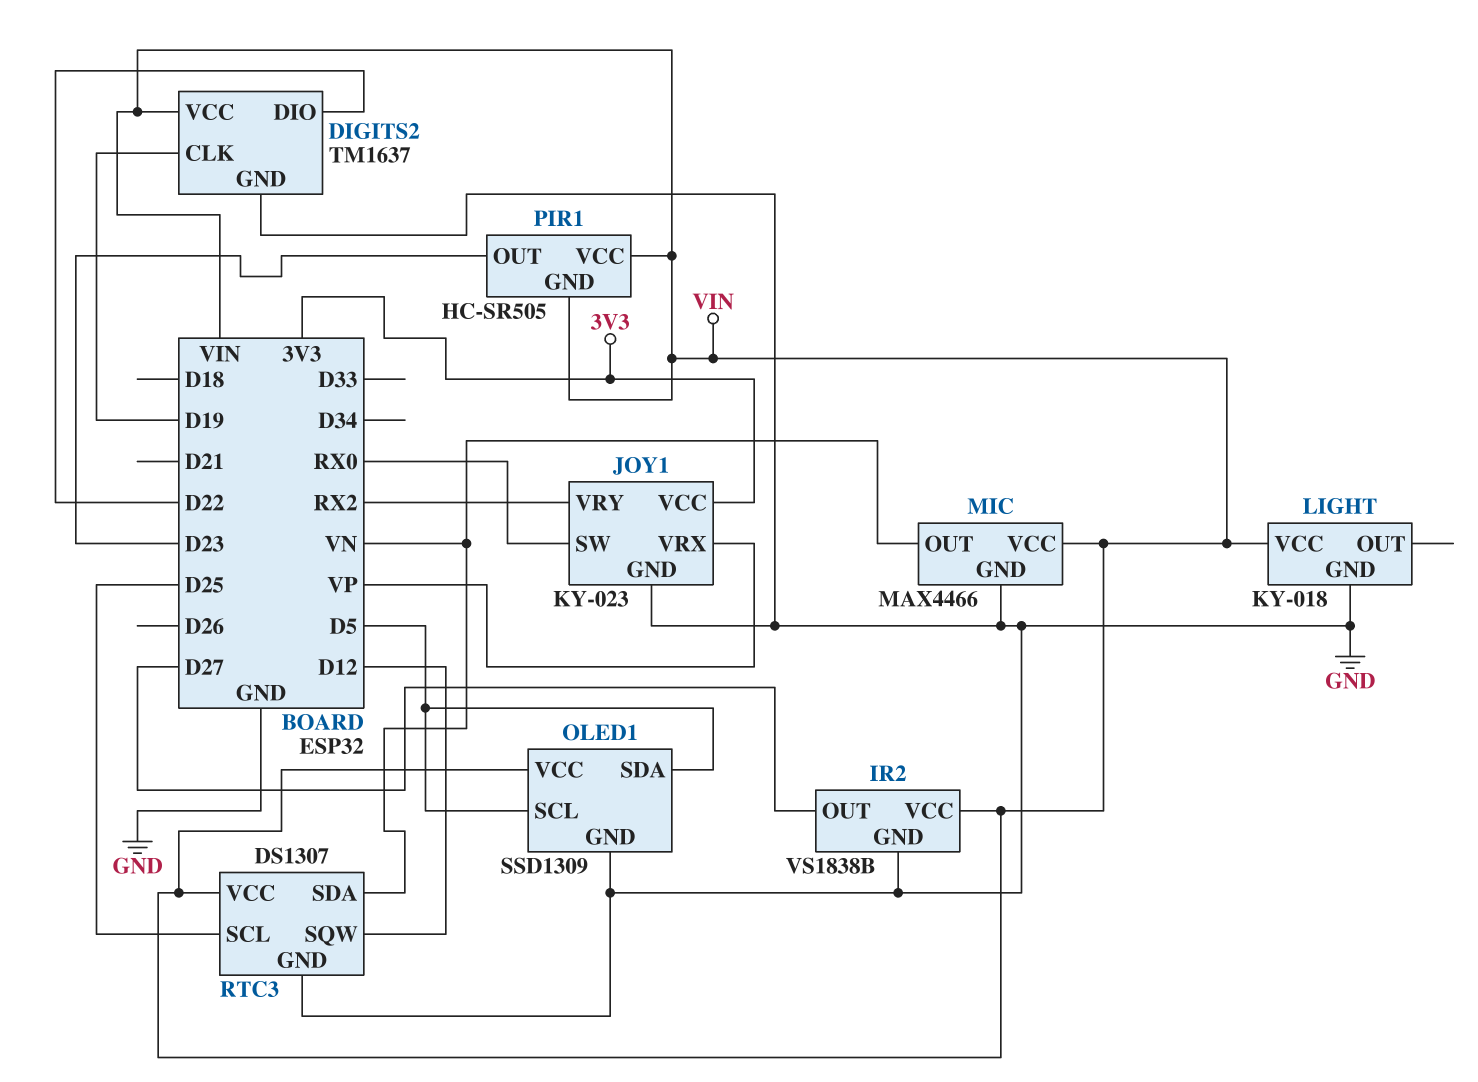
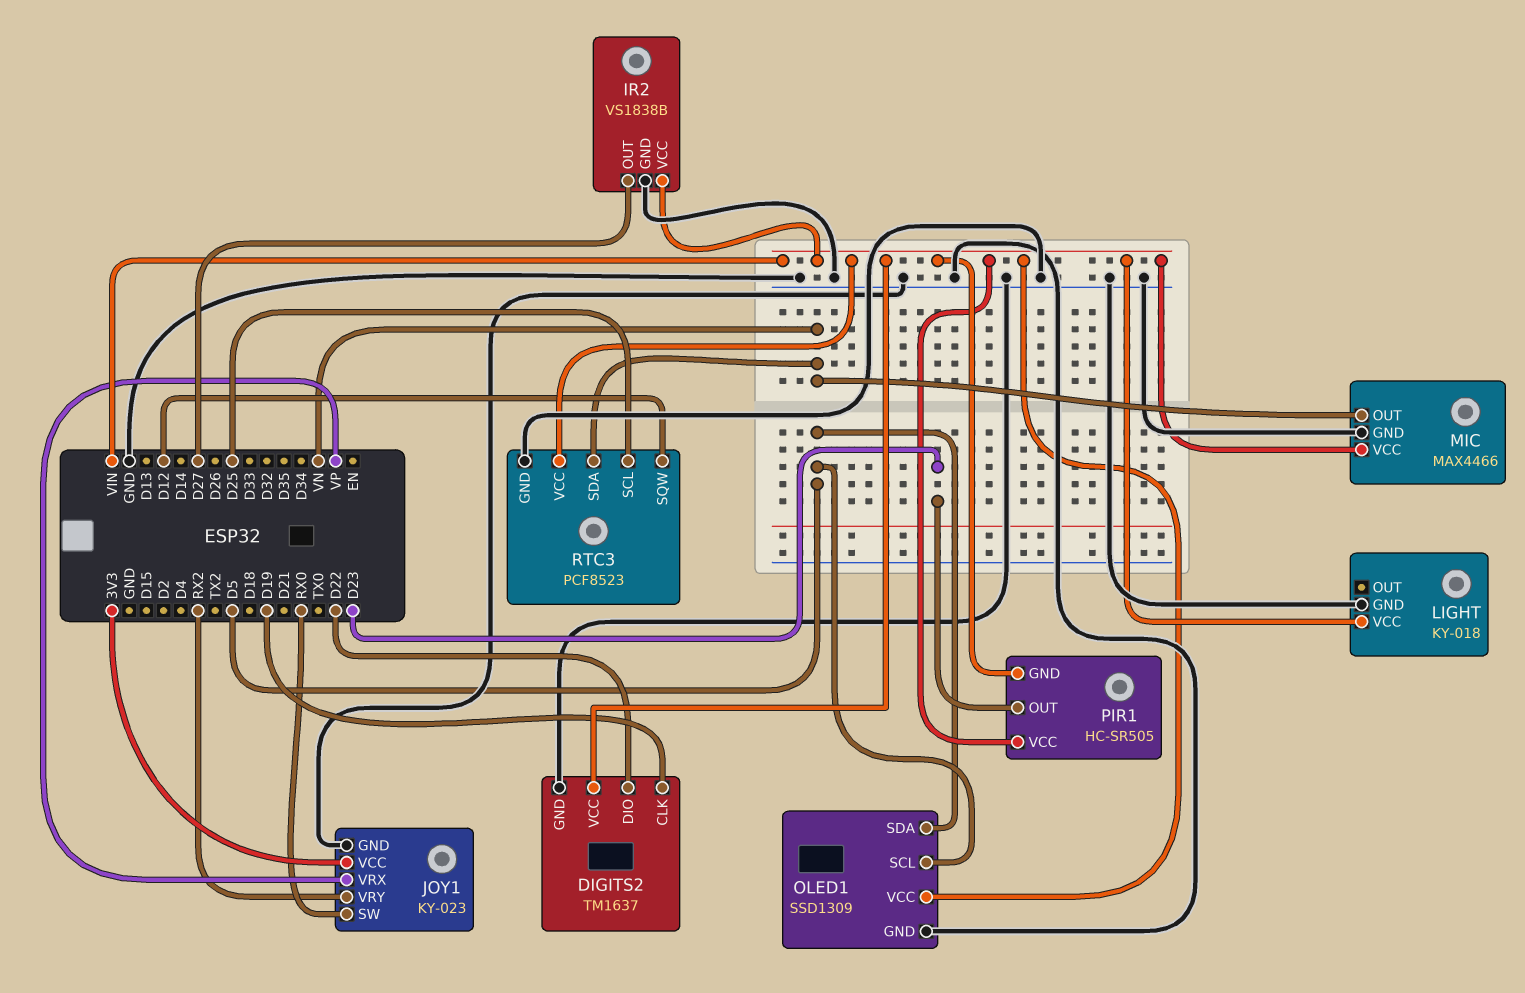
RTC3: DS1307 -> PCF8523

